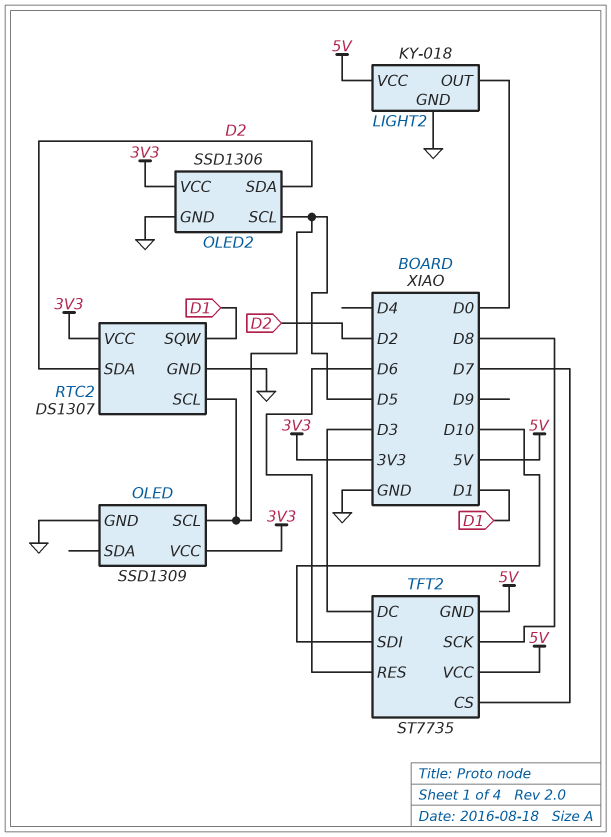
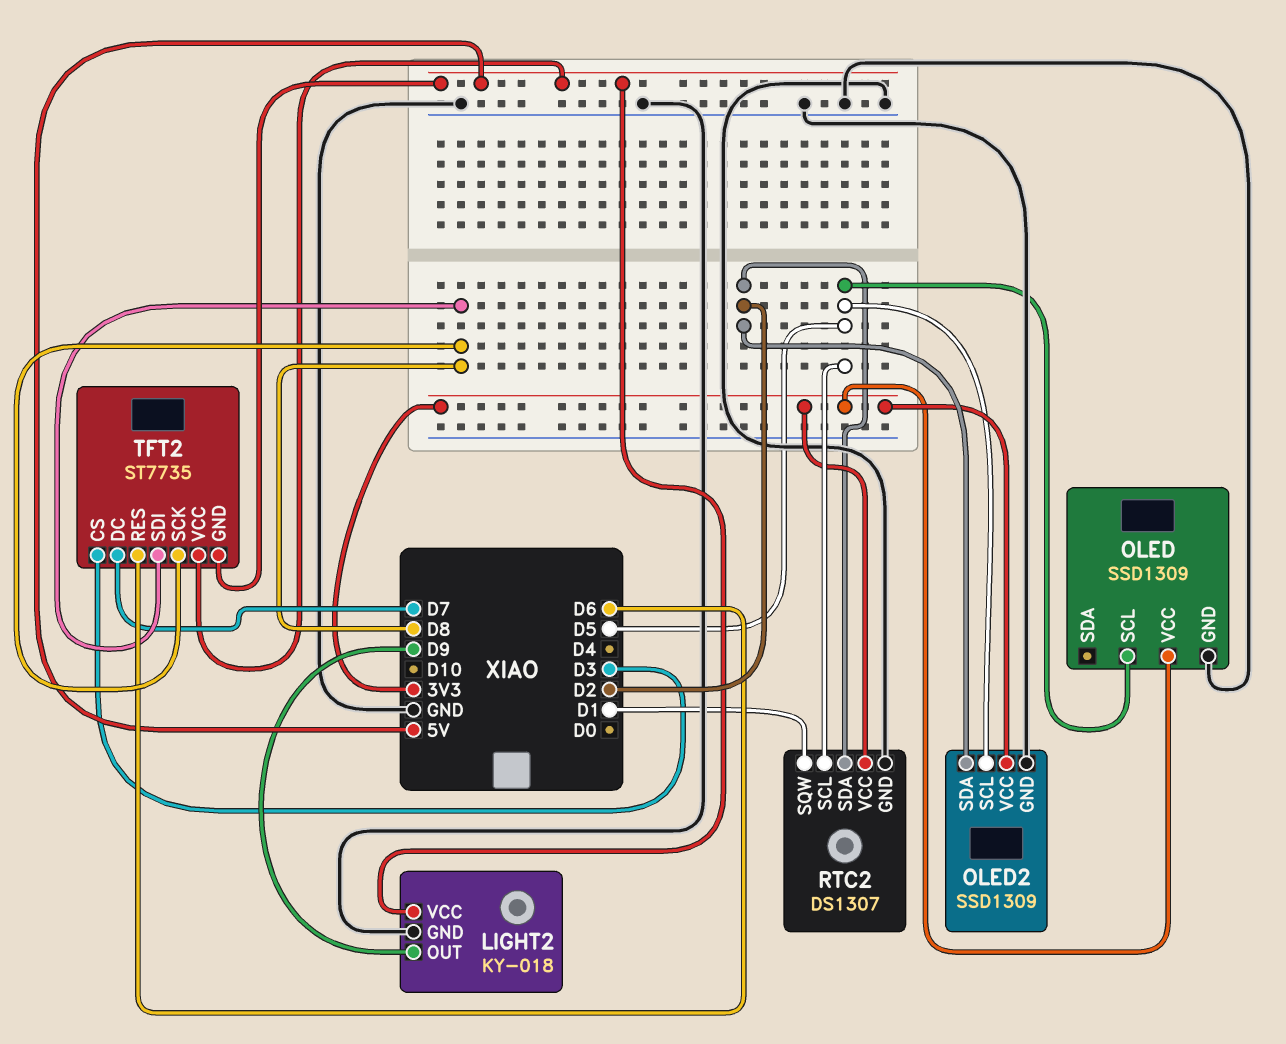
LIGHT2 pin OUT: D0 -> D9
OLED2: SSD1306 -> SSD1309
TFT2 pin CS: D7 -> D3
TFT2 pin DC: D3 -> D7
TFT2 pin SDI: D10 -> D8

